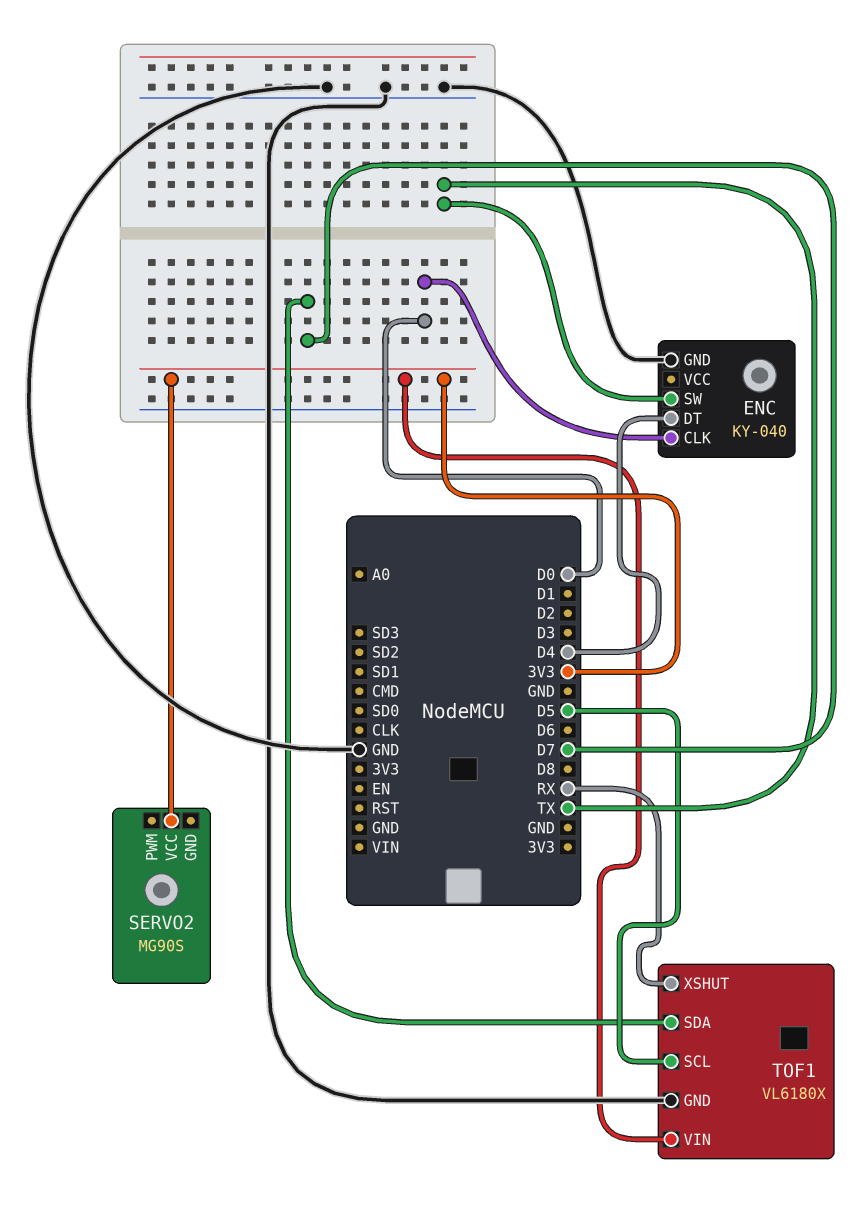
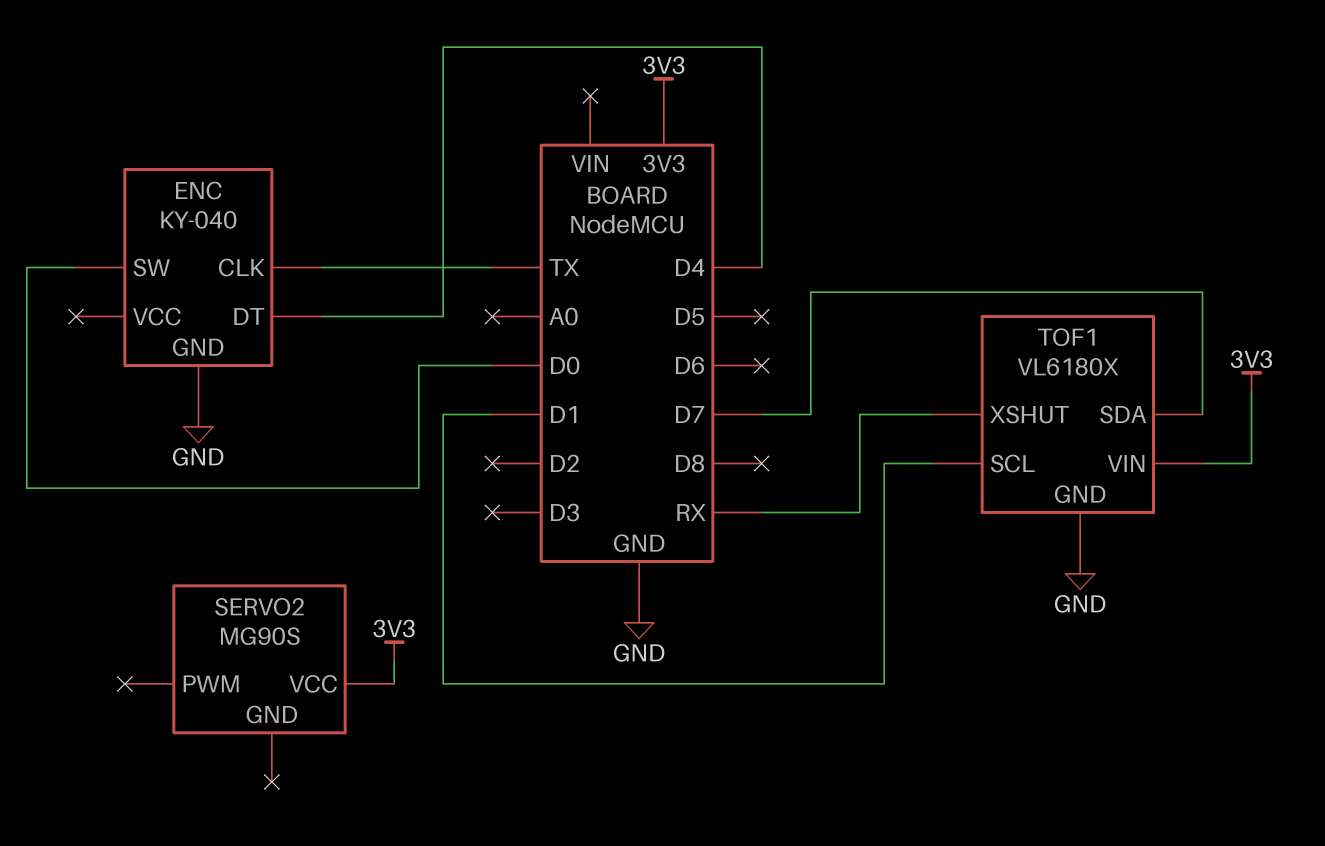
ENC pin CLK: D0 -> TX
ENC pin SW: TX -> D0
TOF1 pin SCL: D5 -> D1

